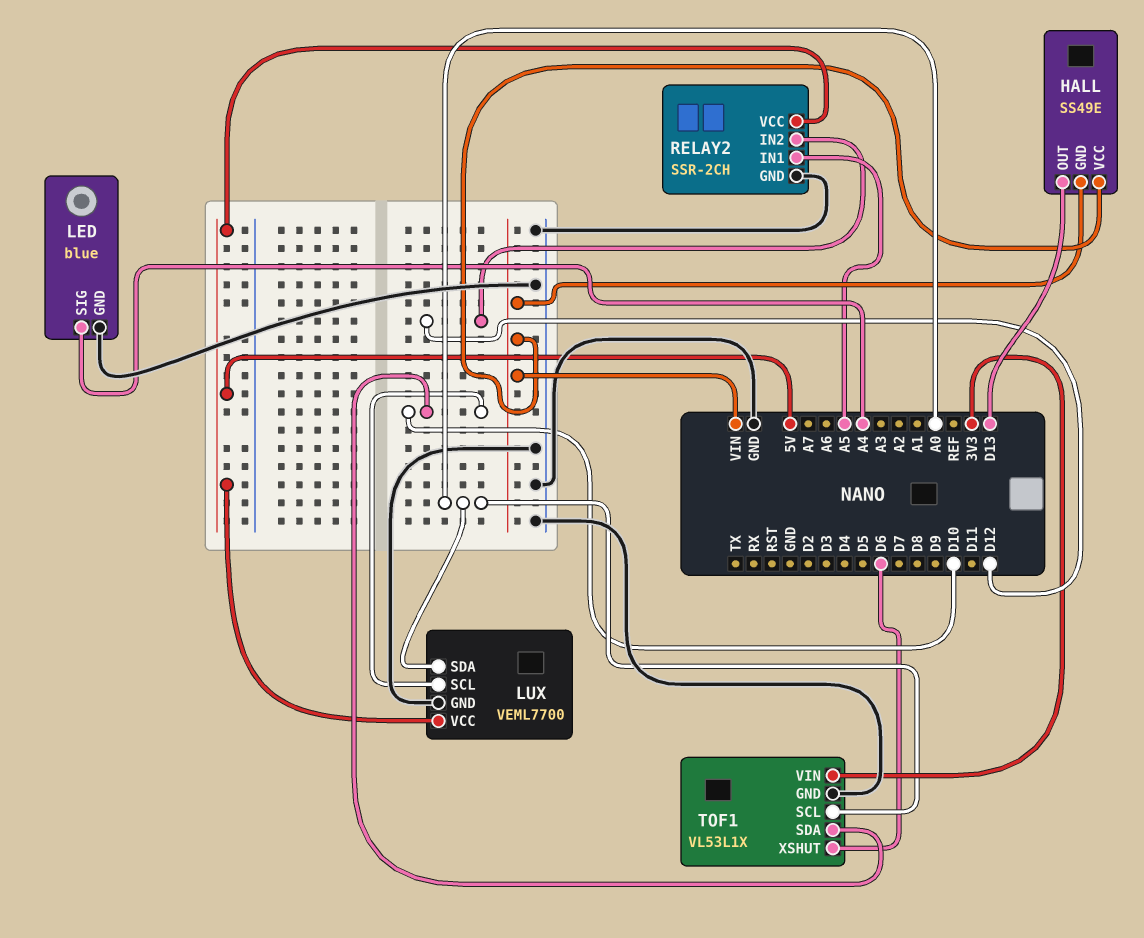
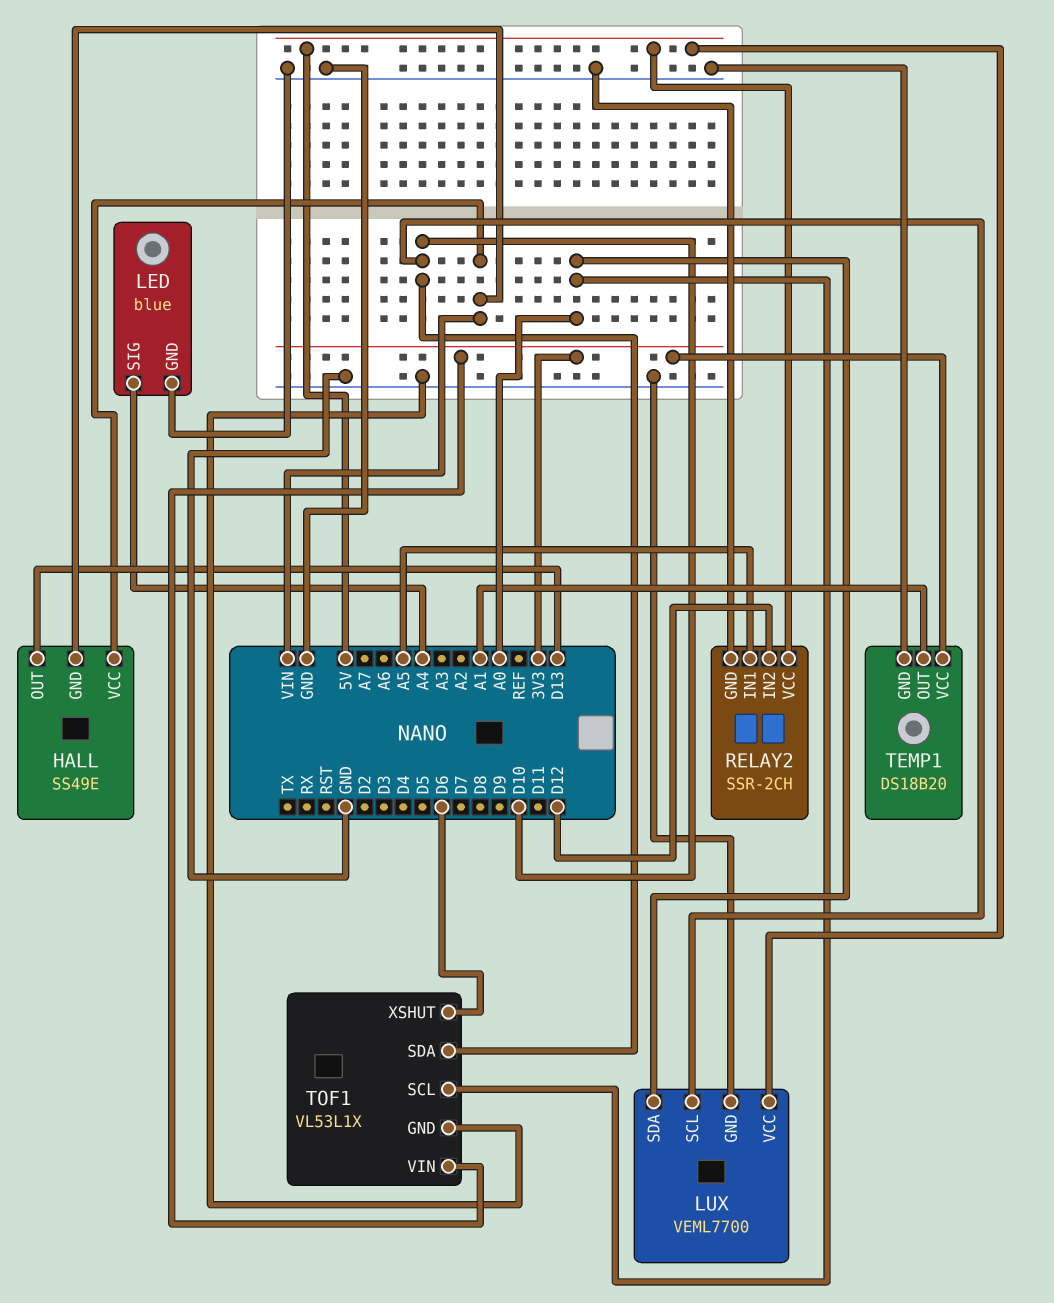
TEMP1: none -> DS18B20
TEMP1 pin GND: none -> GND
TEMP1 pin OUT: none -> A1
TEMP1 pin VCC: none -> 3V3

